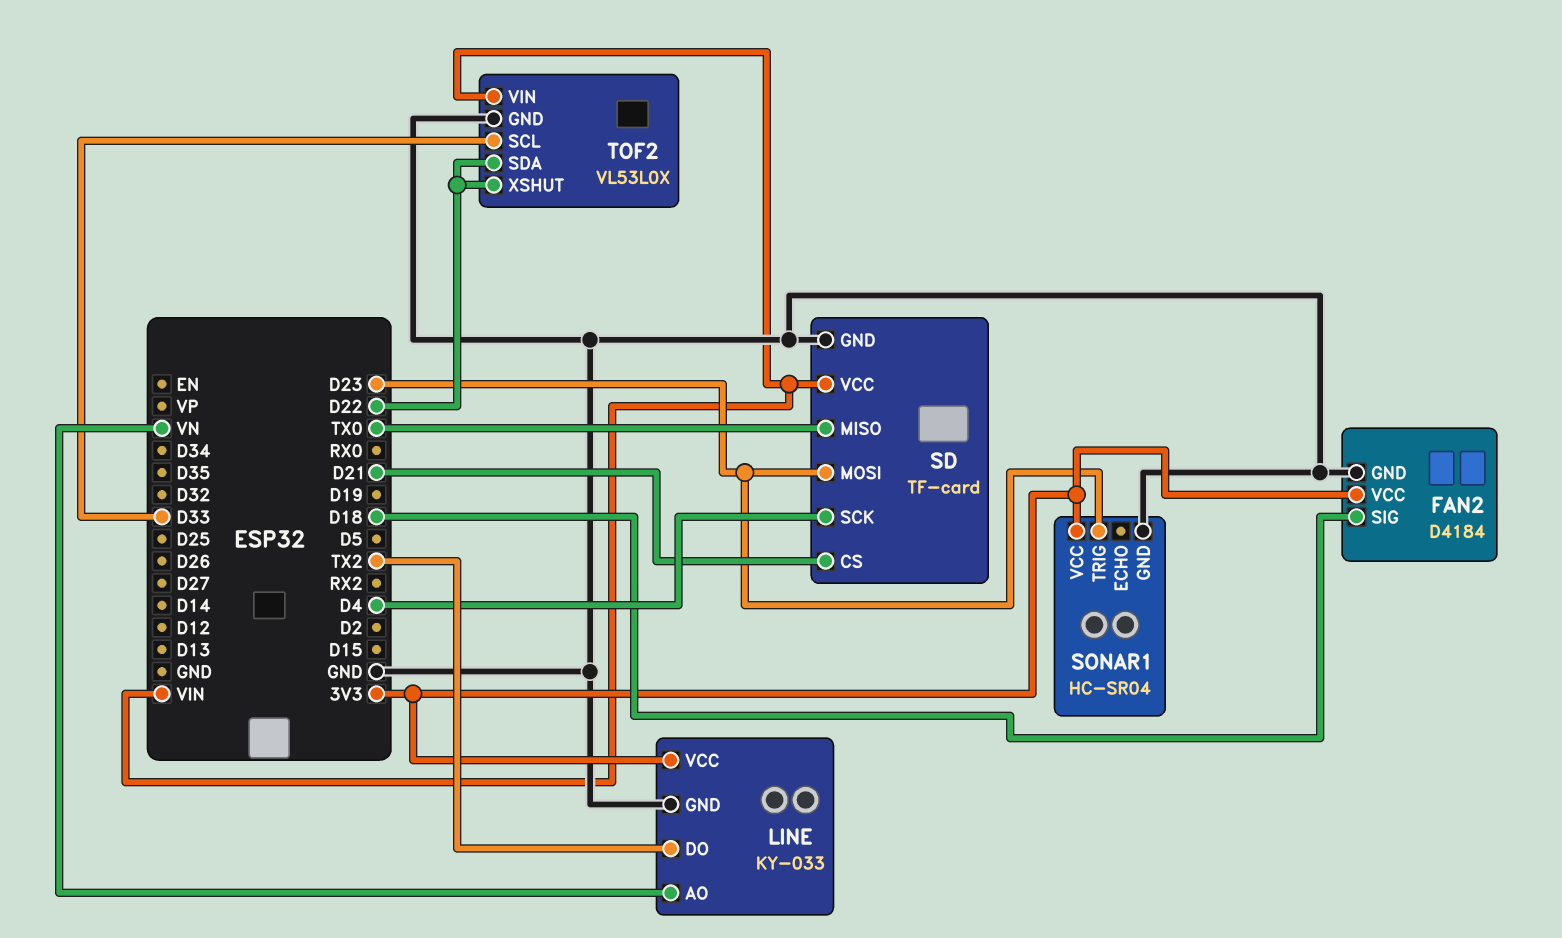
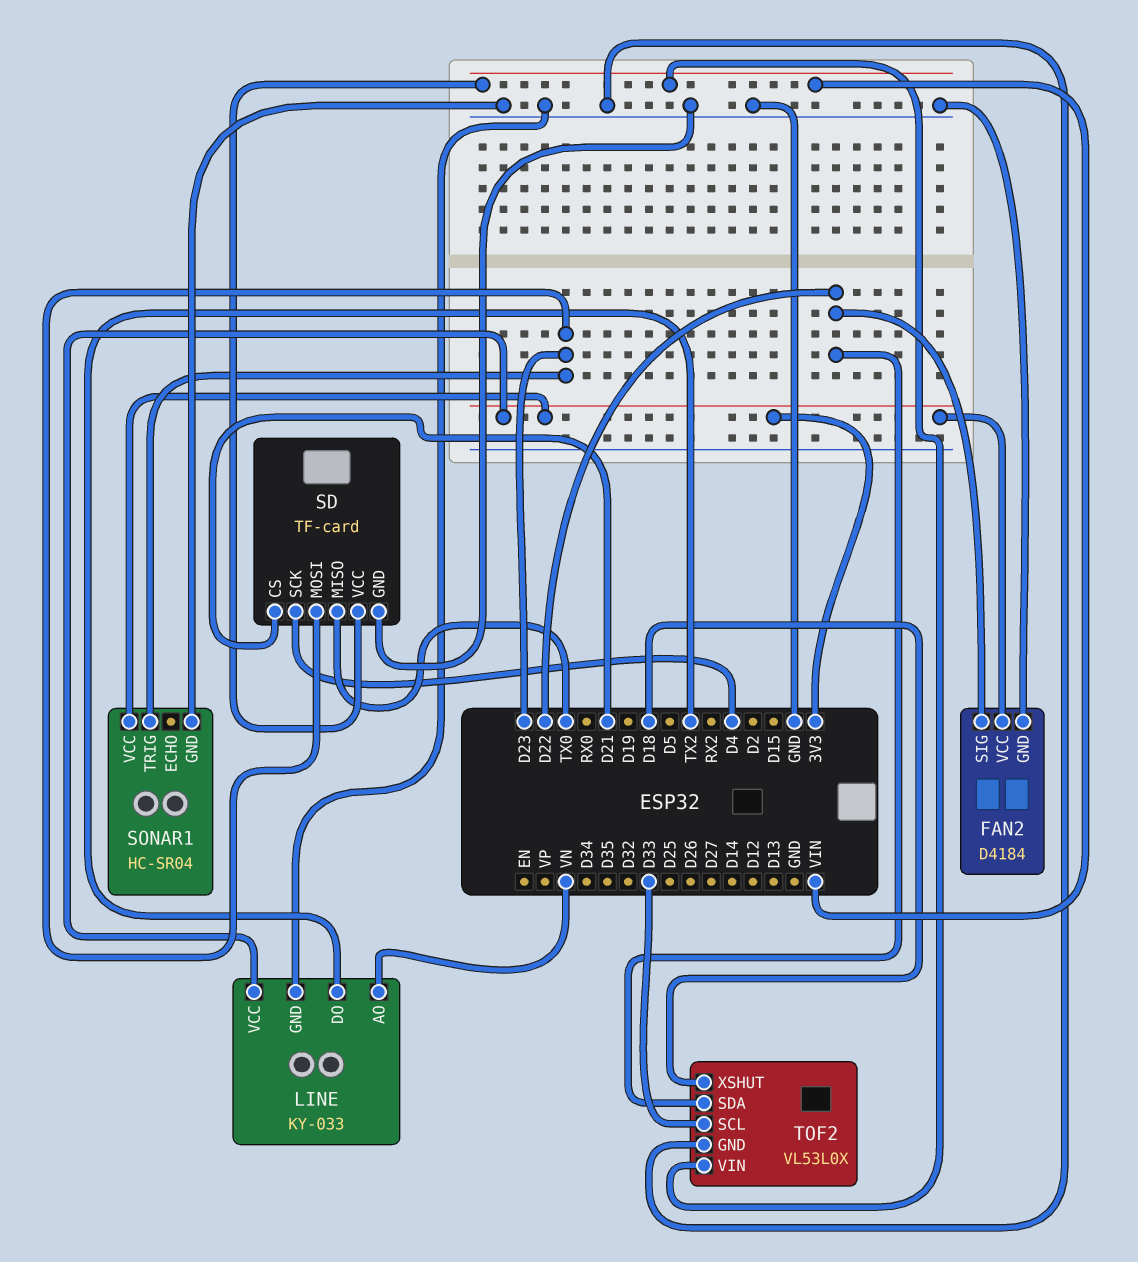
FAN2 pin SIG: D18 -> D22
TOF2 pin XSHUT: D22 -> D18

